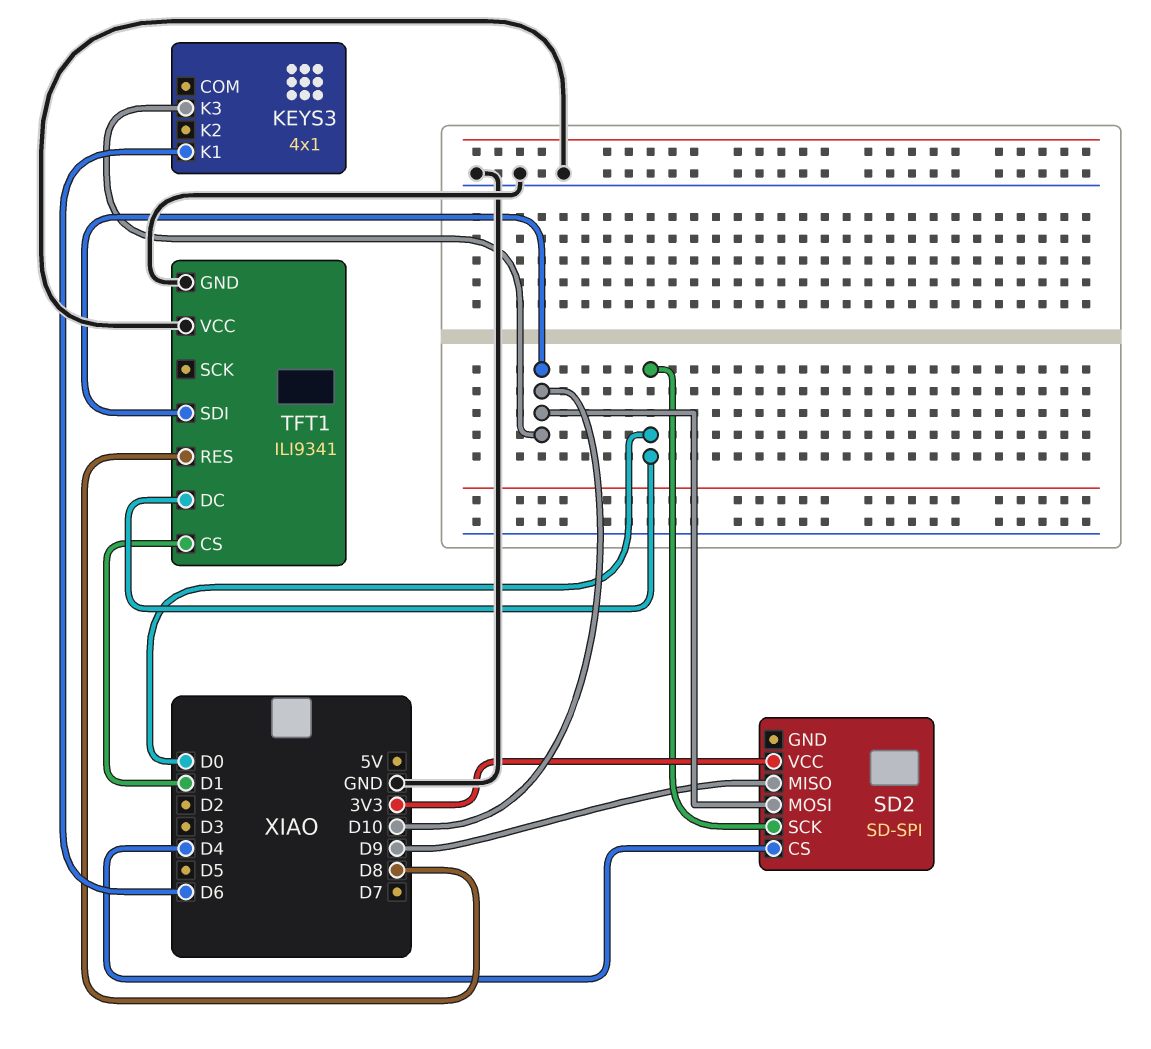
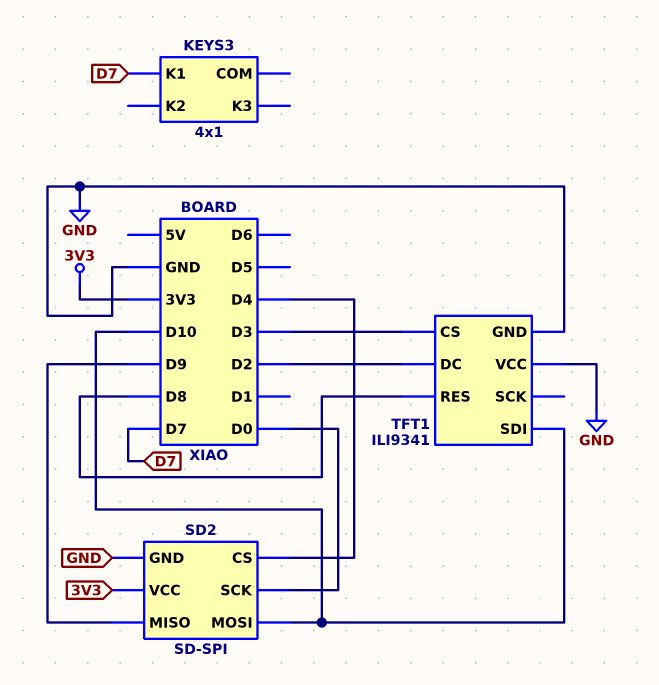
KEYS3 pin K1: D6 -> D7
KEYS3 pin K3: D10 -> none
SD2 pin GND: none -> GND
TFT1 pin CS: D1 -> D3
TFT1 pin DC: D0 -> D2

